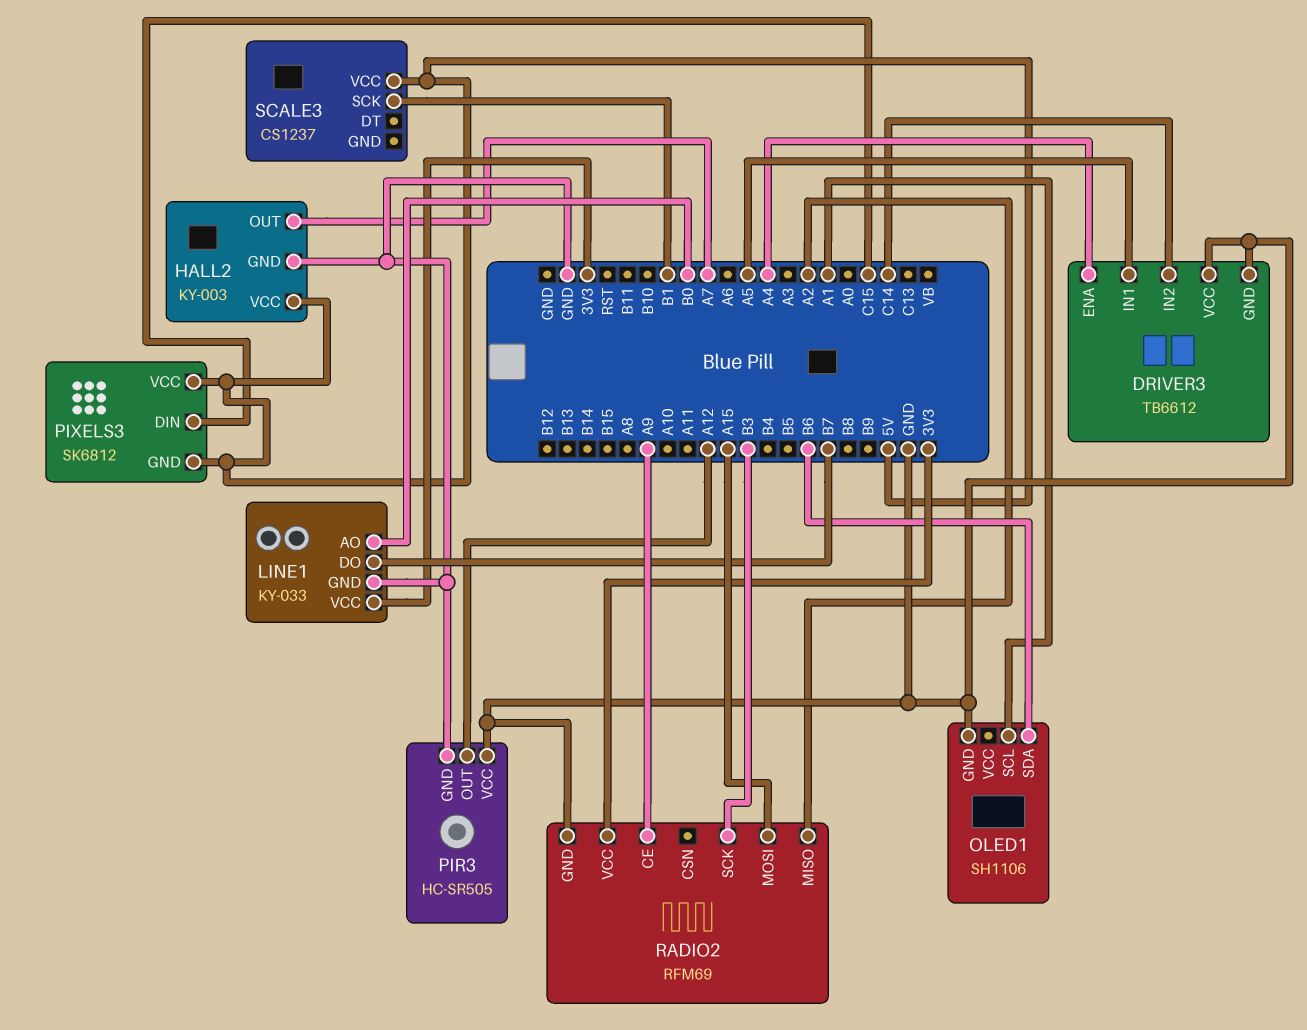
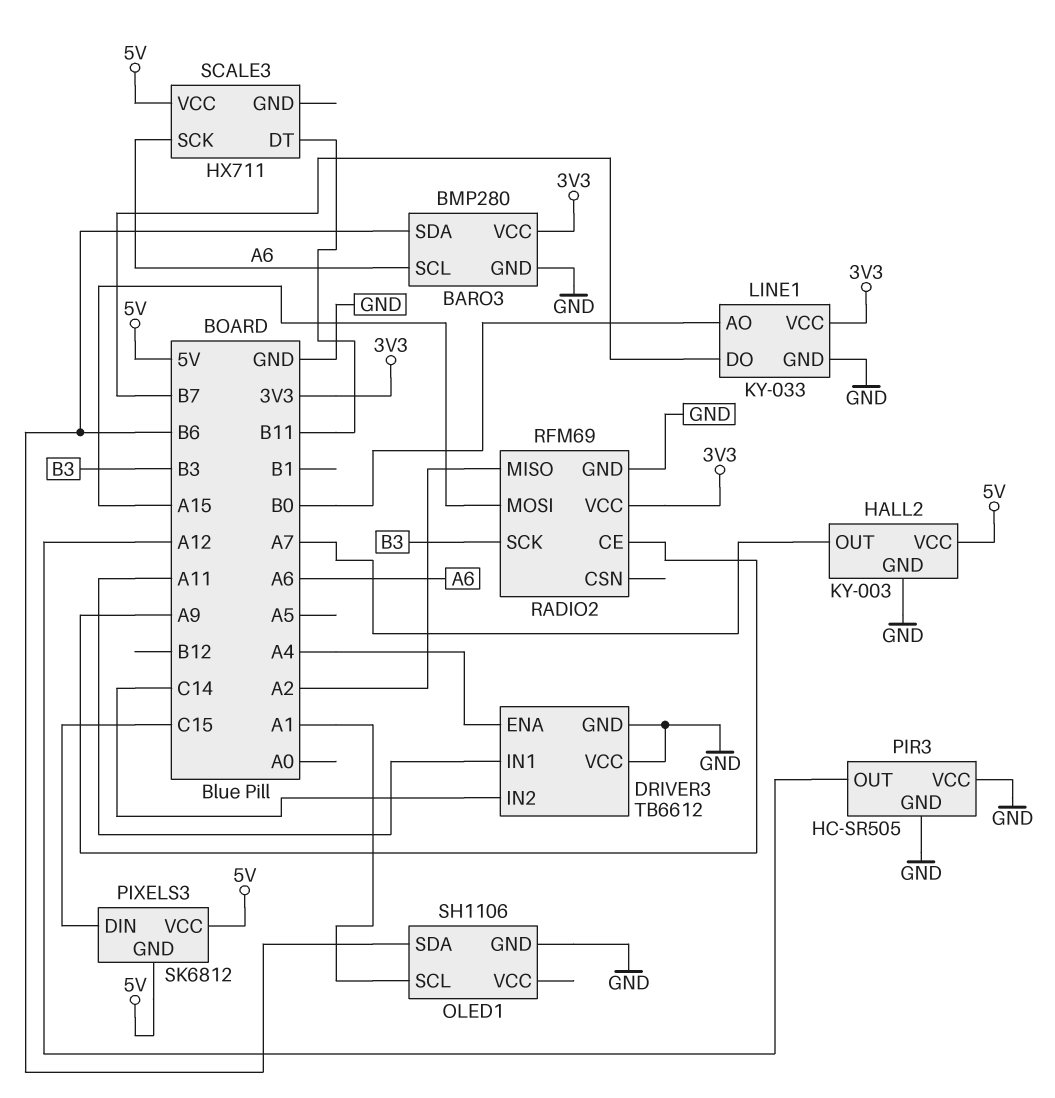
BARO3: none -> BMP280
BARO3 pin GND: none -> GND
BARO3 pin SCL: none -> A6
BARO3 pin SDA: none -> B6
BARO3 pin VCC: none -> 3V3
DRIVER3 pin IN1: A5 -> A11
SCALE3: CS1237 -> HX711
SCALE3 pin DT: none -> B11
SCALE3 pin SCK: B1 -> A6

